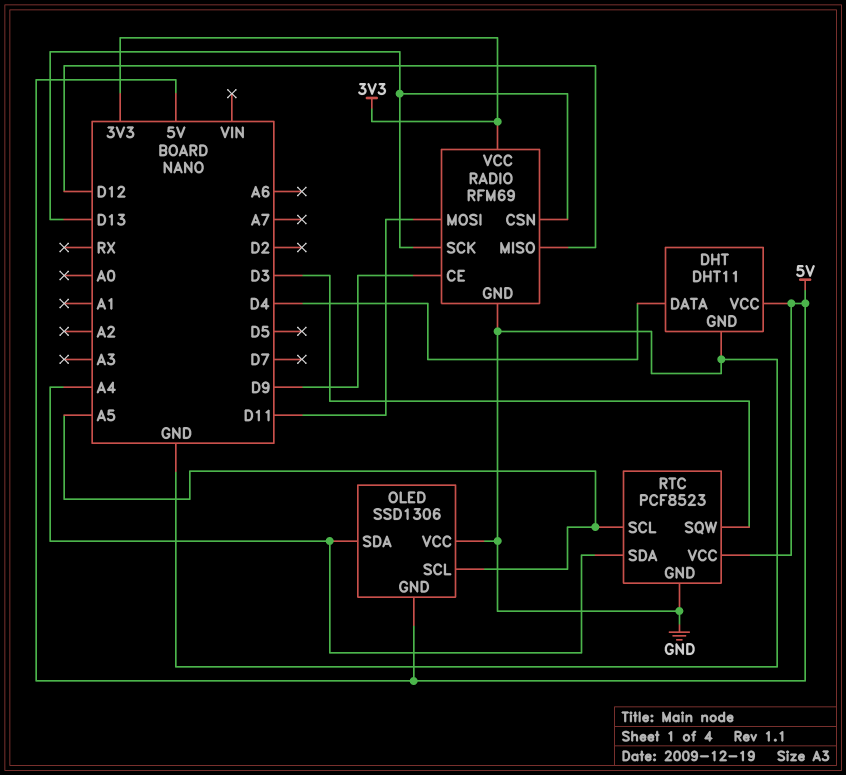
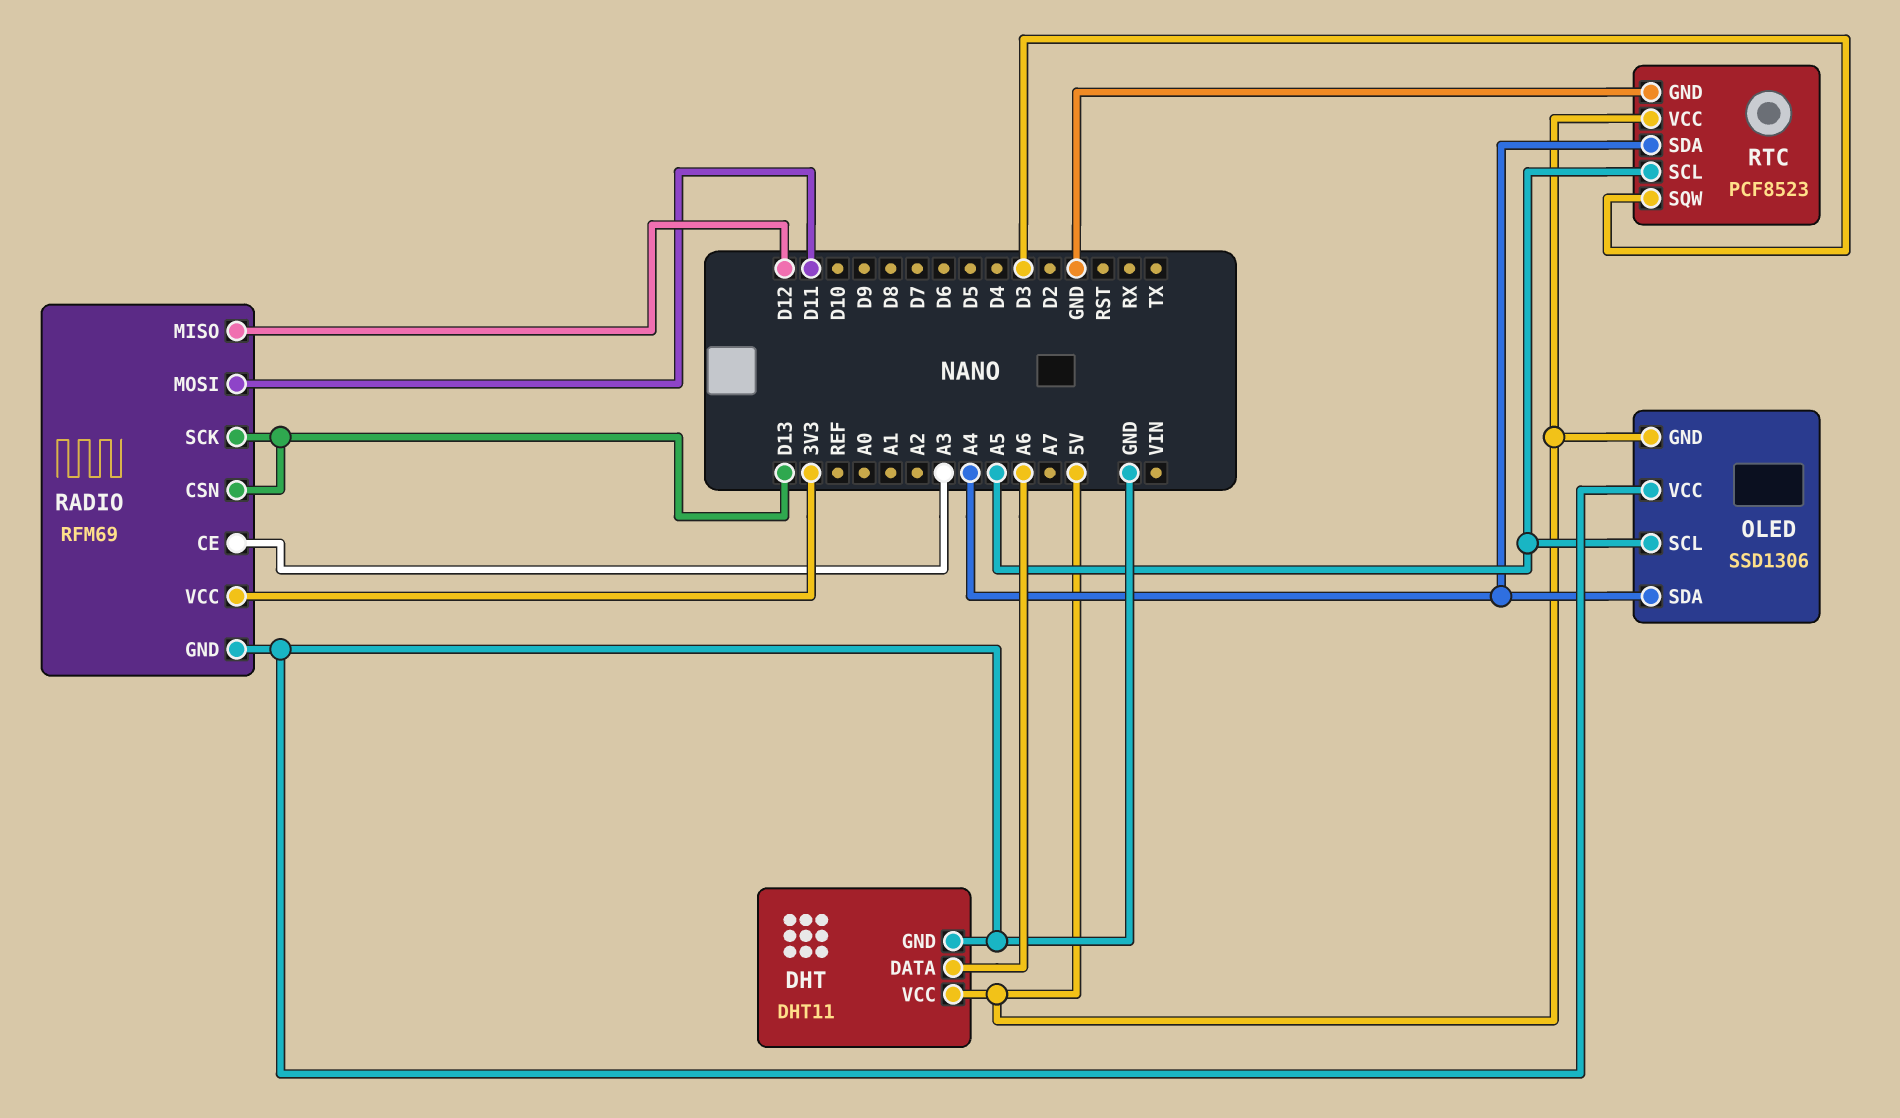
DHT pin DATA: D4 -> A6
RADIO pin CE: D9 -> A3

